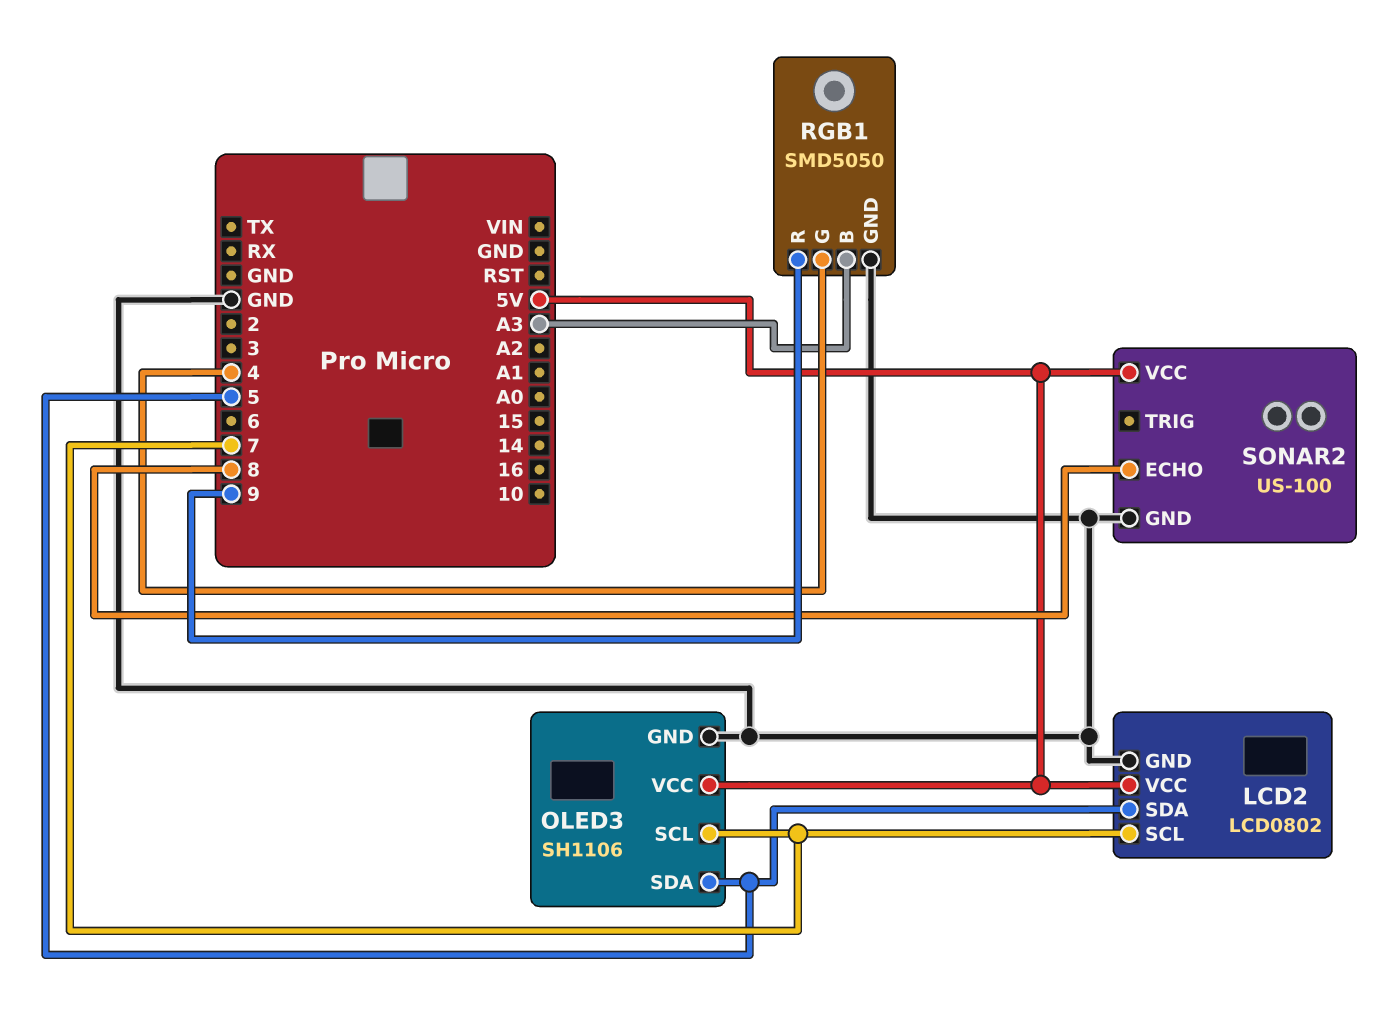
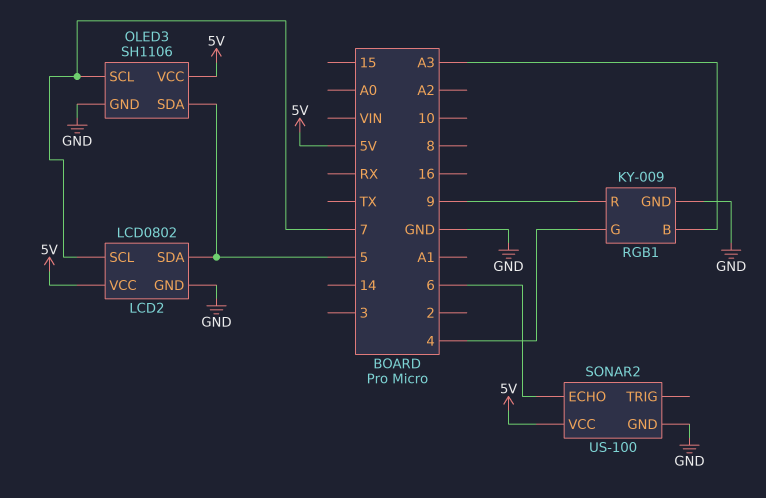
RGB1: SMD5050 -> KY-009
SONAR2 pin ECHO: 8 -> 6

